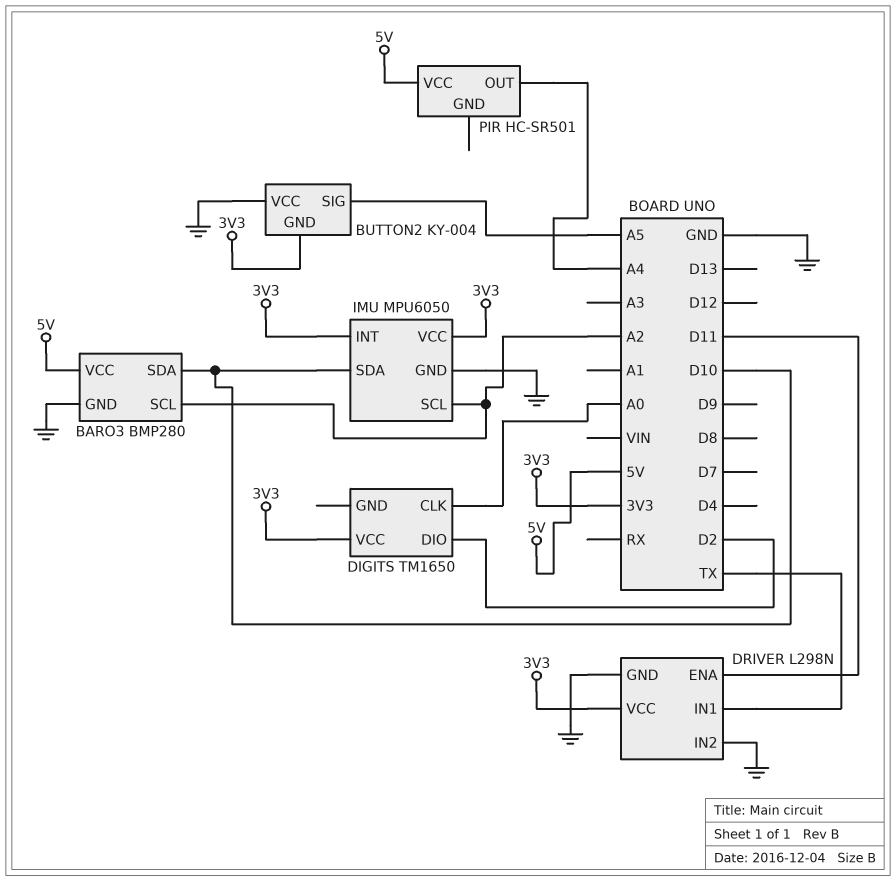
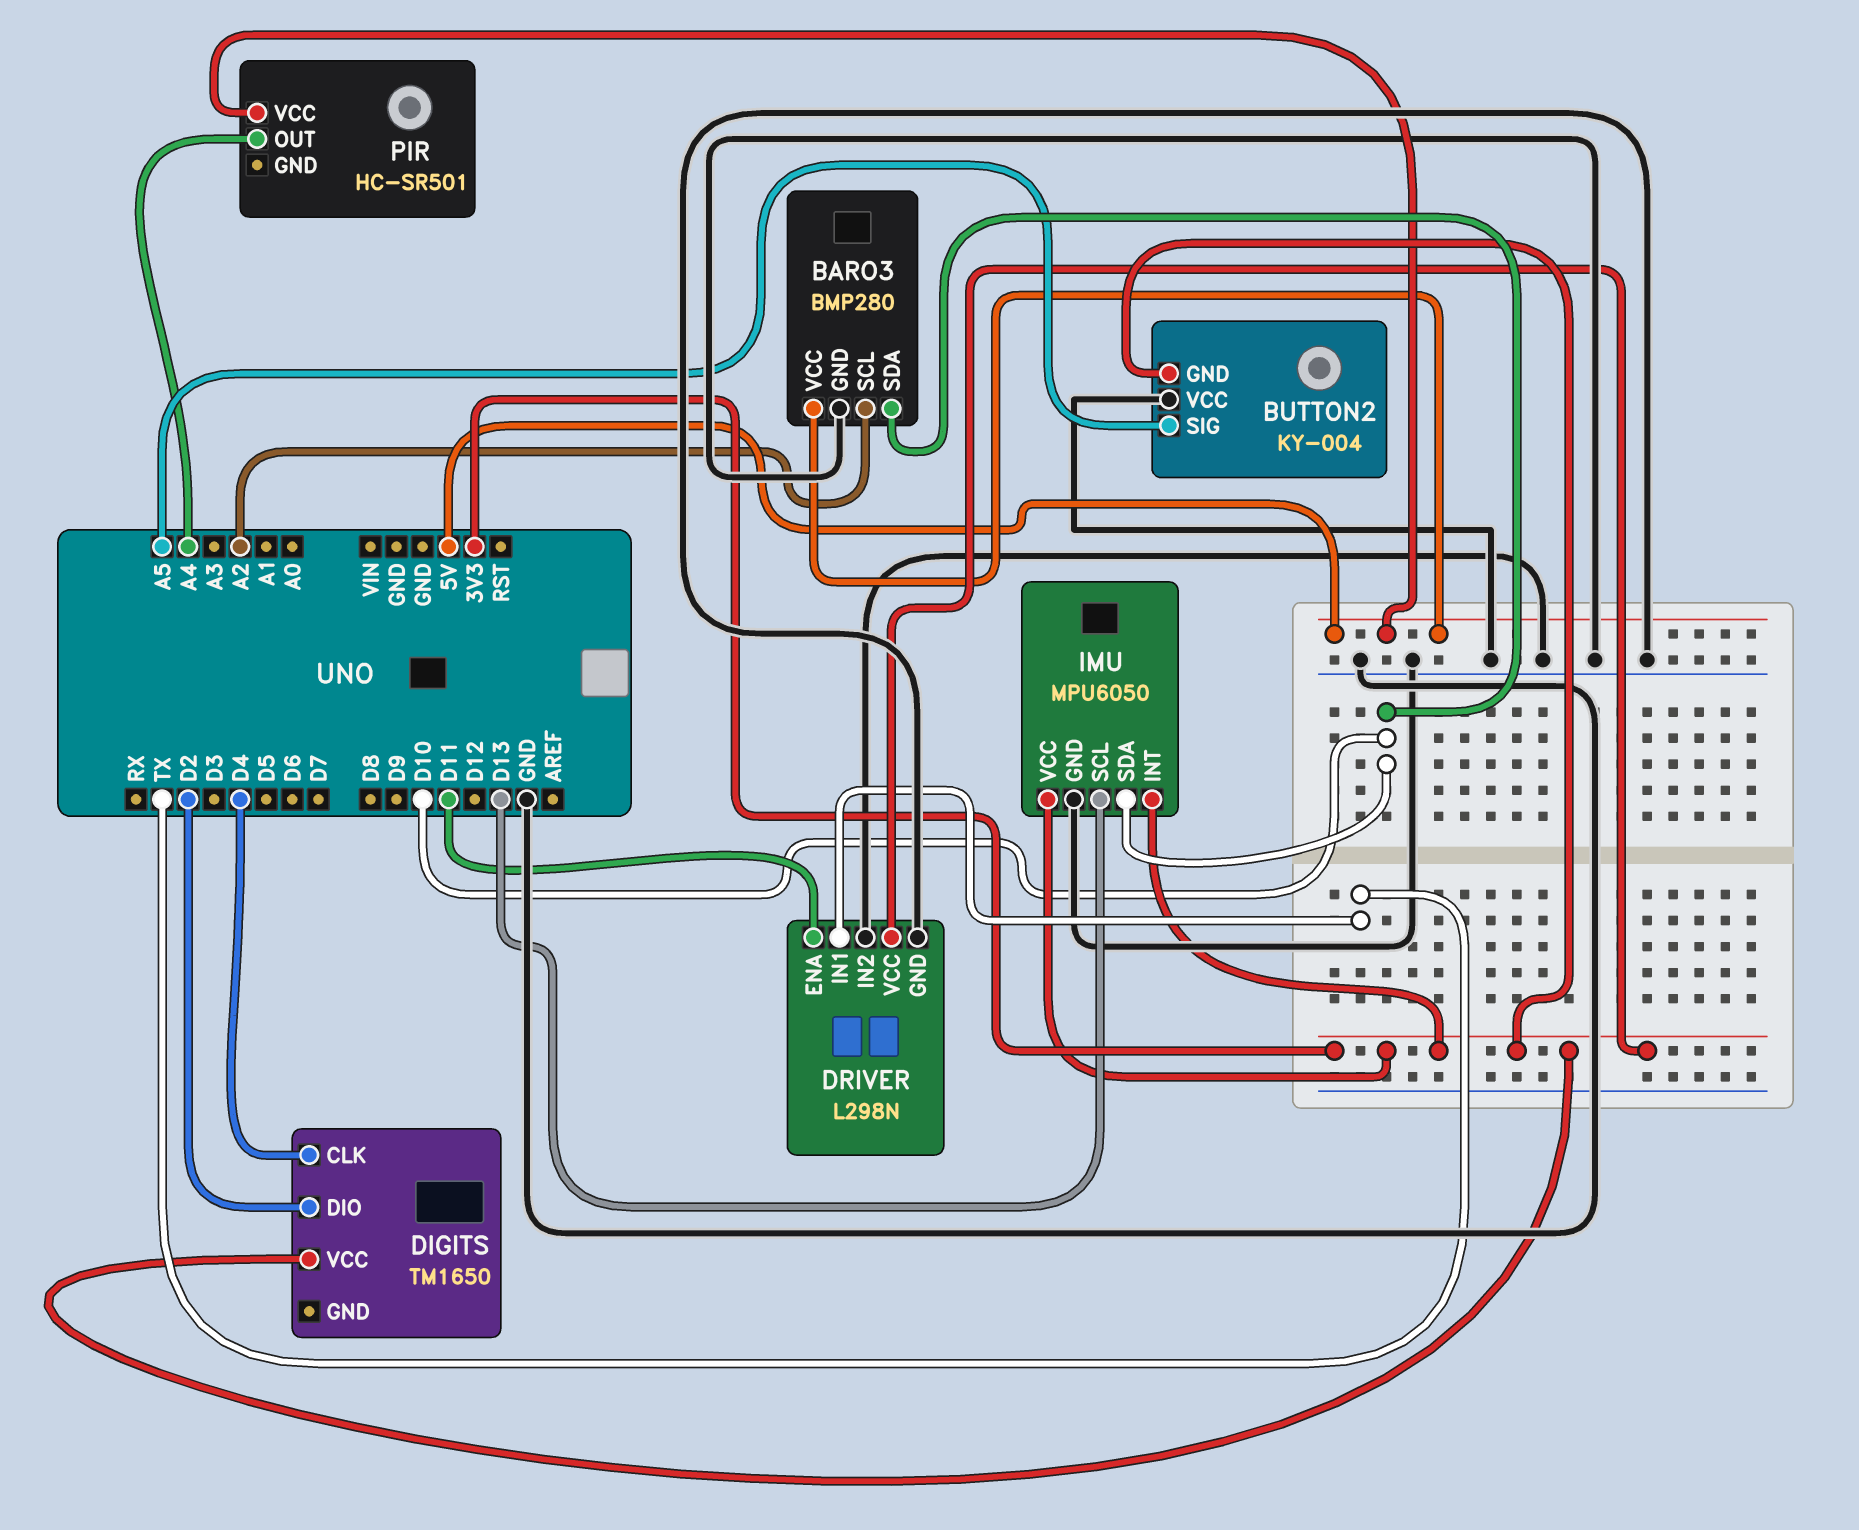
DIGITS pin CLK: A0 -> D4
IMU pin SCL: A2 -> D13

